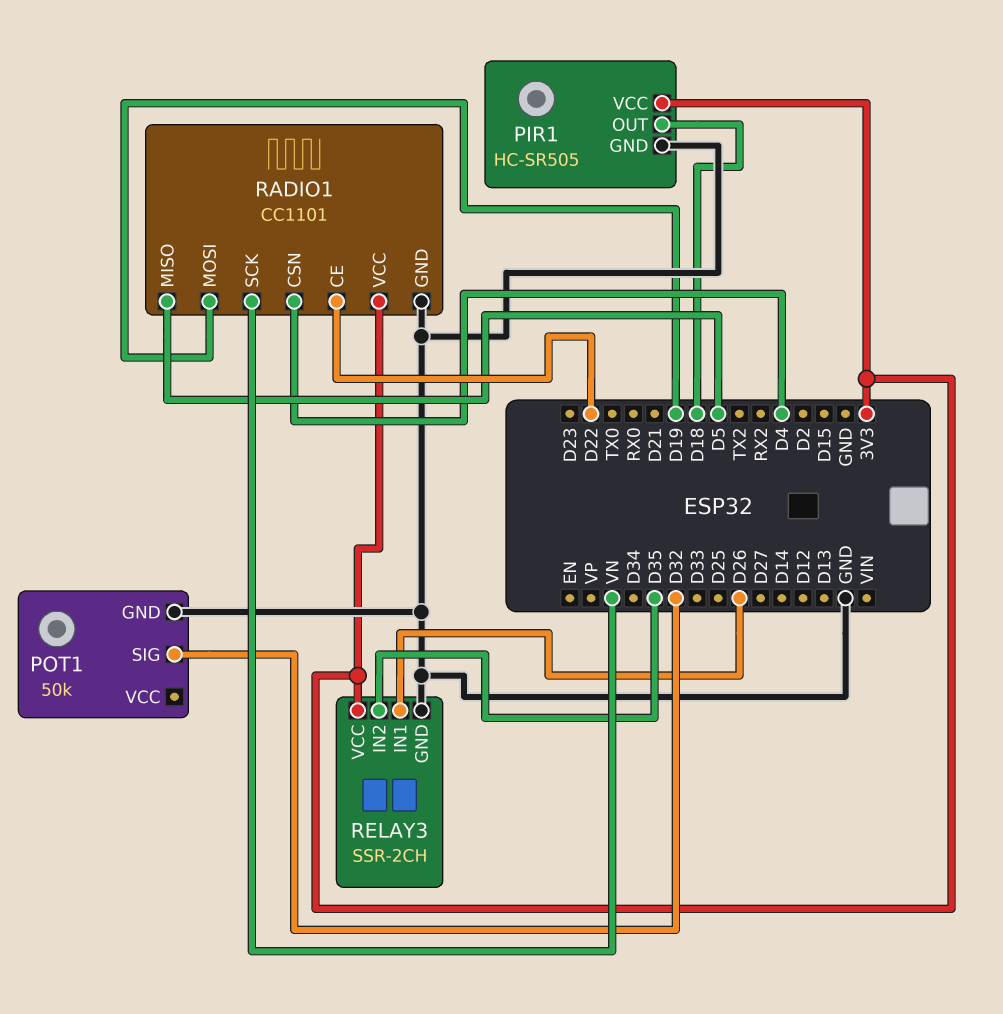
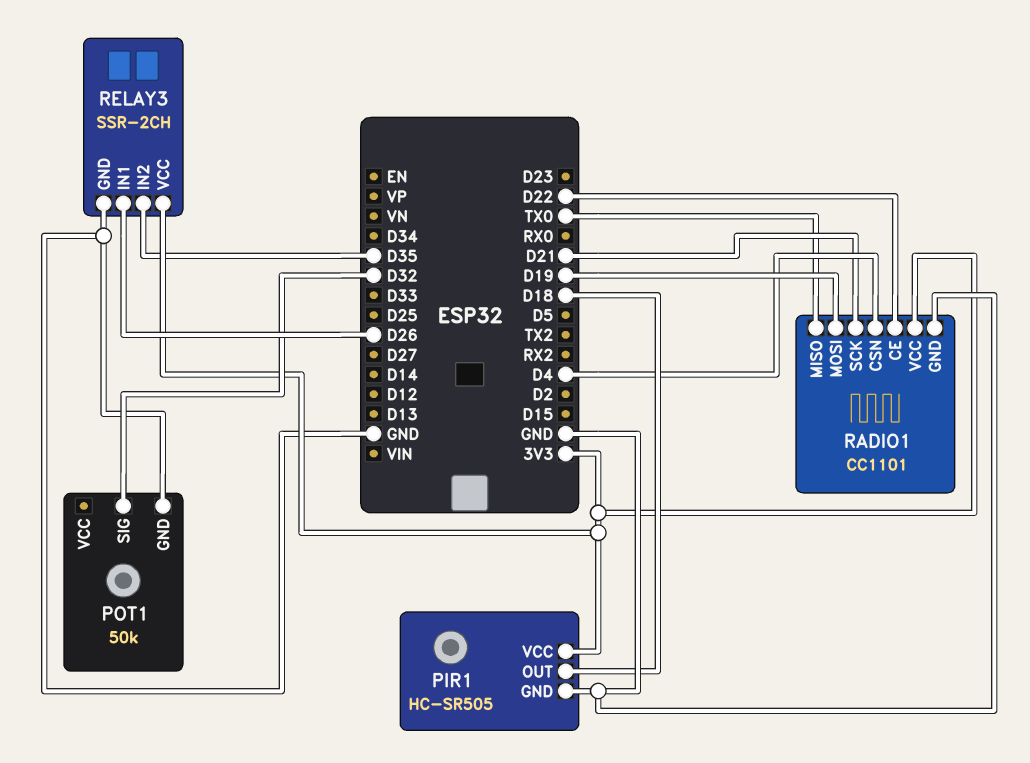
RADIO1 pin MISO: D5 -> TX0
RADIO1 pin SCK: VN -> D21

